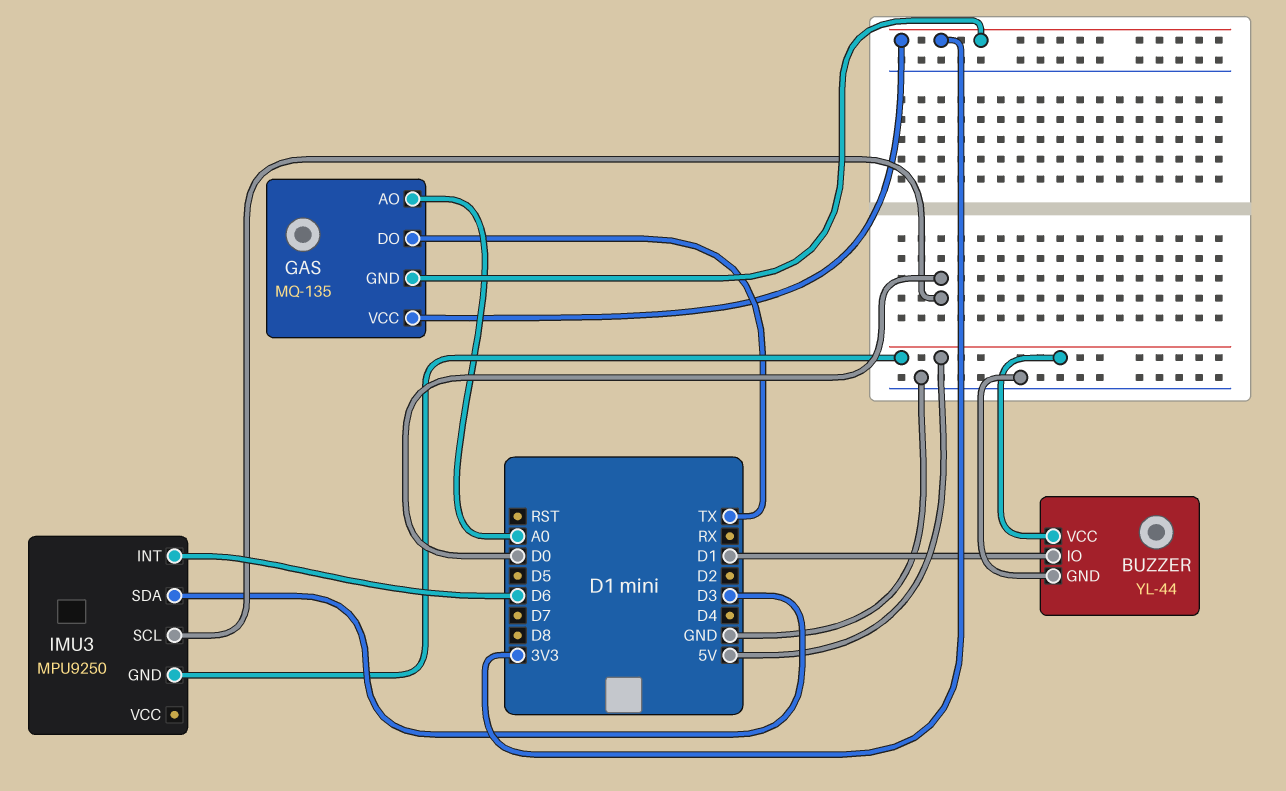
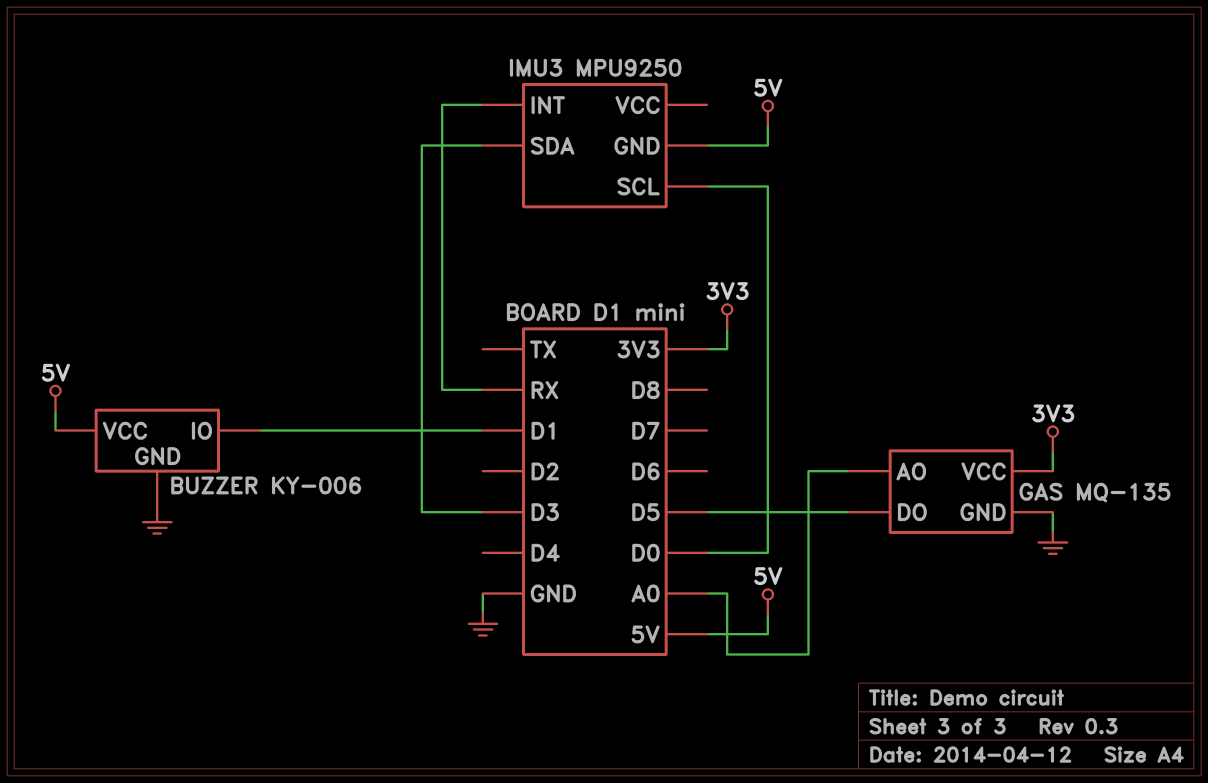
BUZZER: YL-44 -> KY-006
GAS pin DO: TX -> D5
GAS pin GND: 3V3 -> GND
IMU3 pin INT: D6 -> RX

